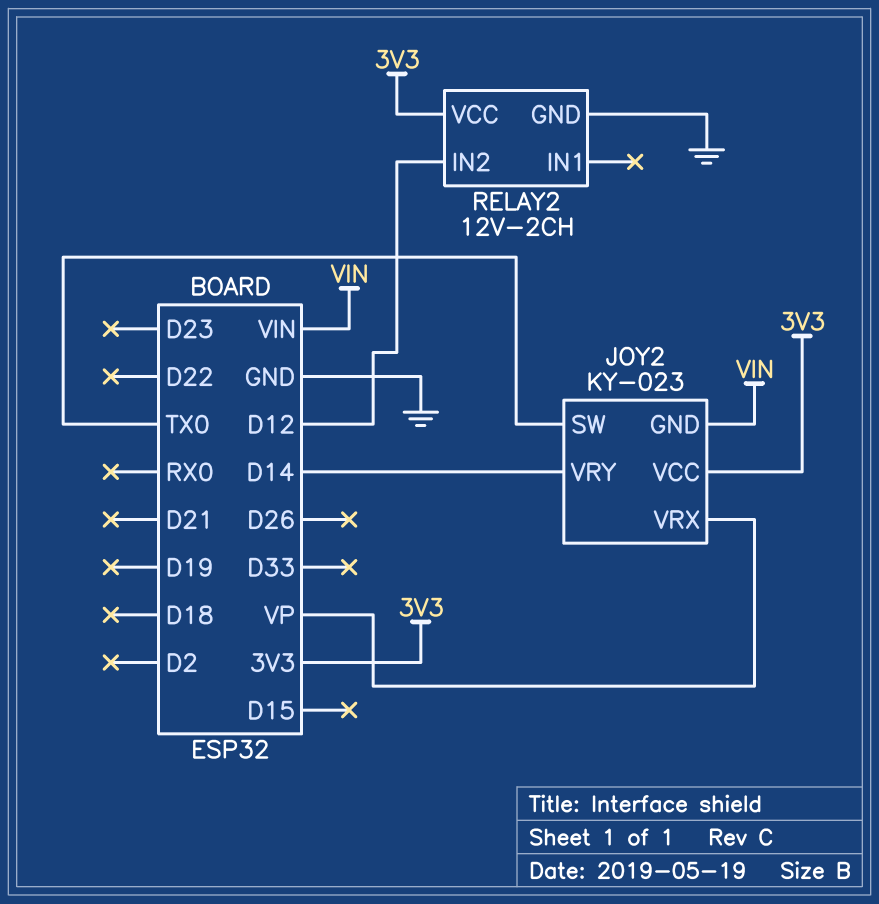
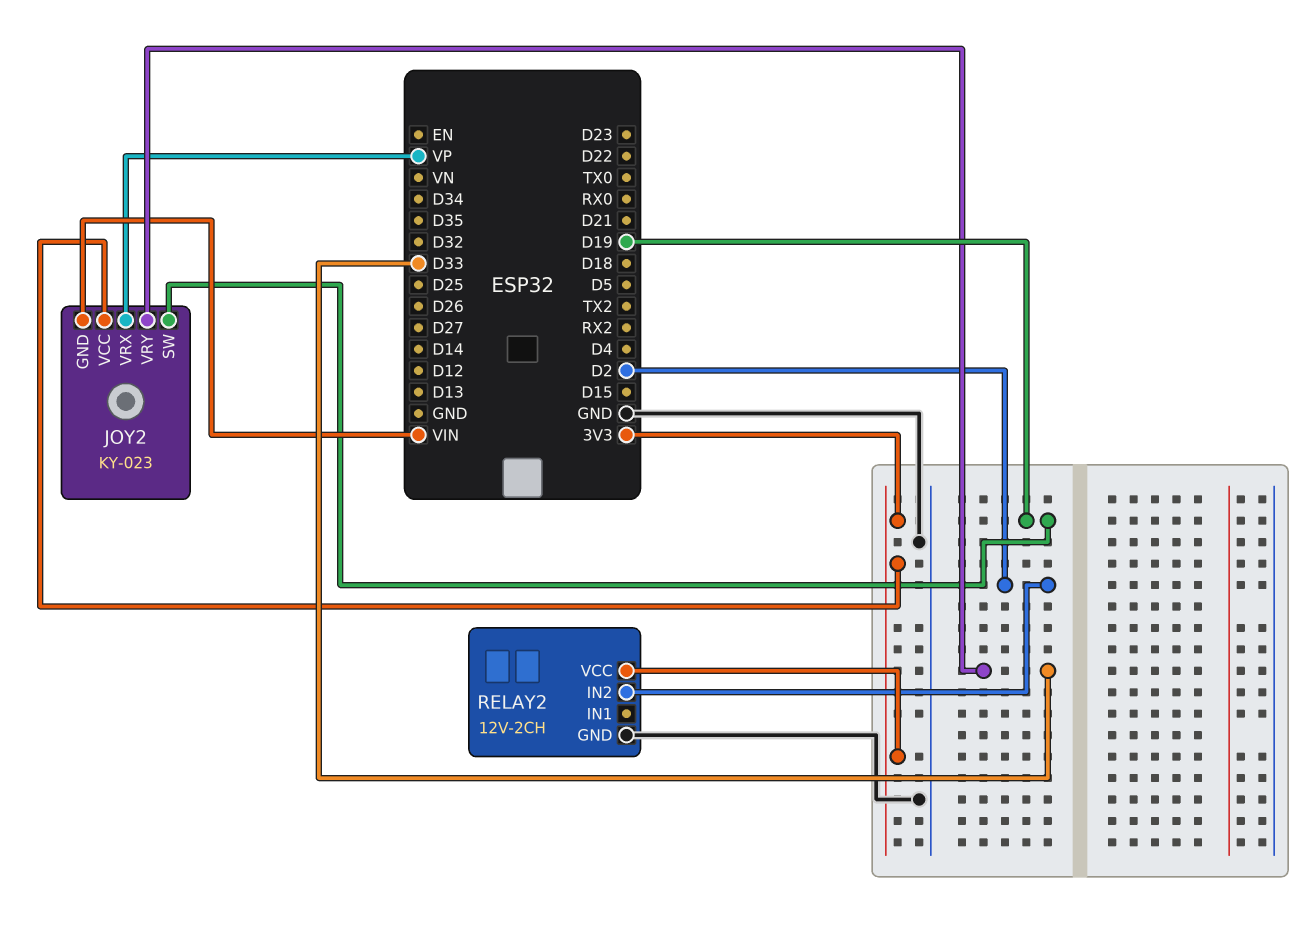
JOY2 pin SW: TX0 -> D19
JOY2 pin VRY: D14 -> D33
RELAY2 pin IN2: D12 -> D2

